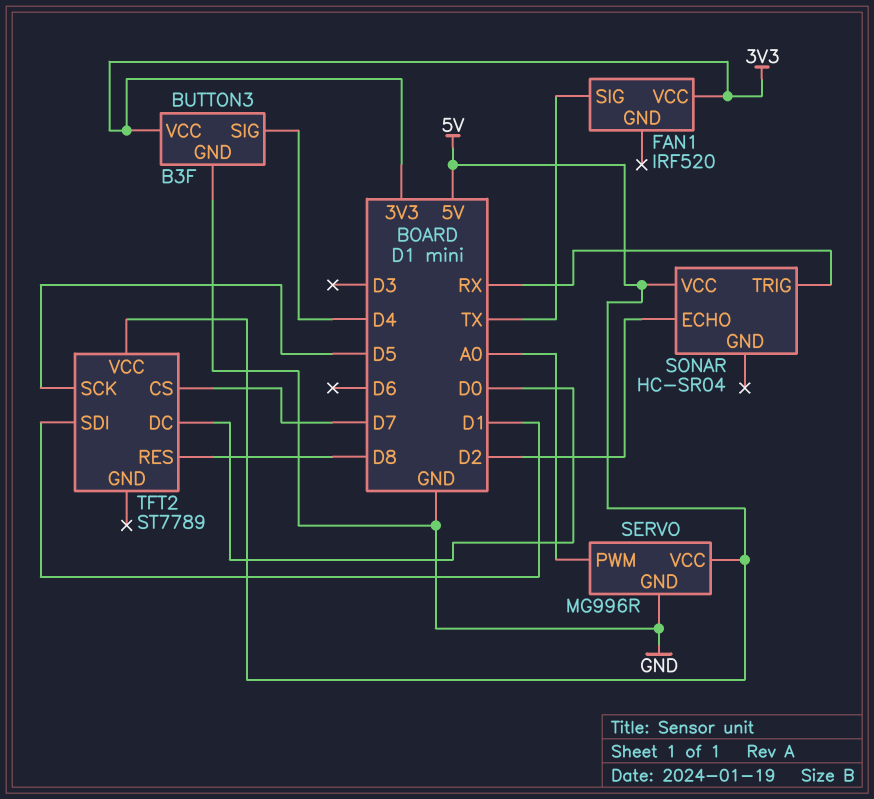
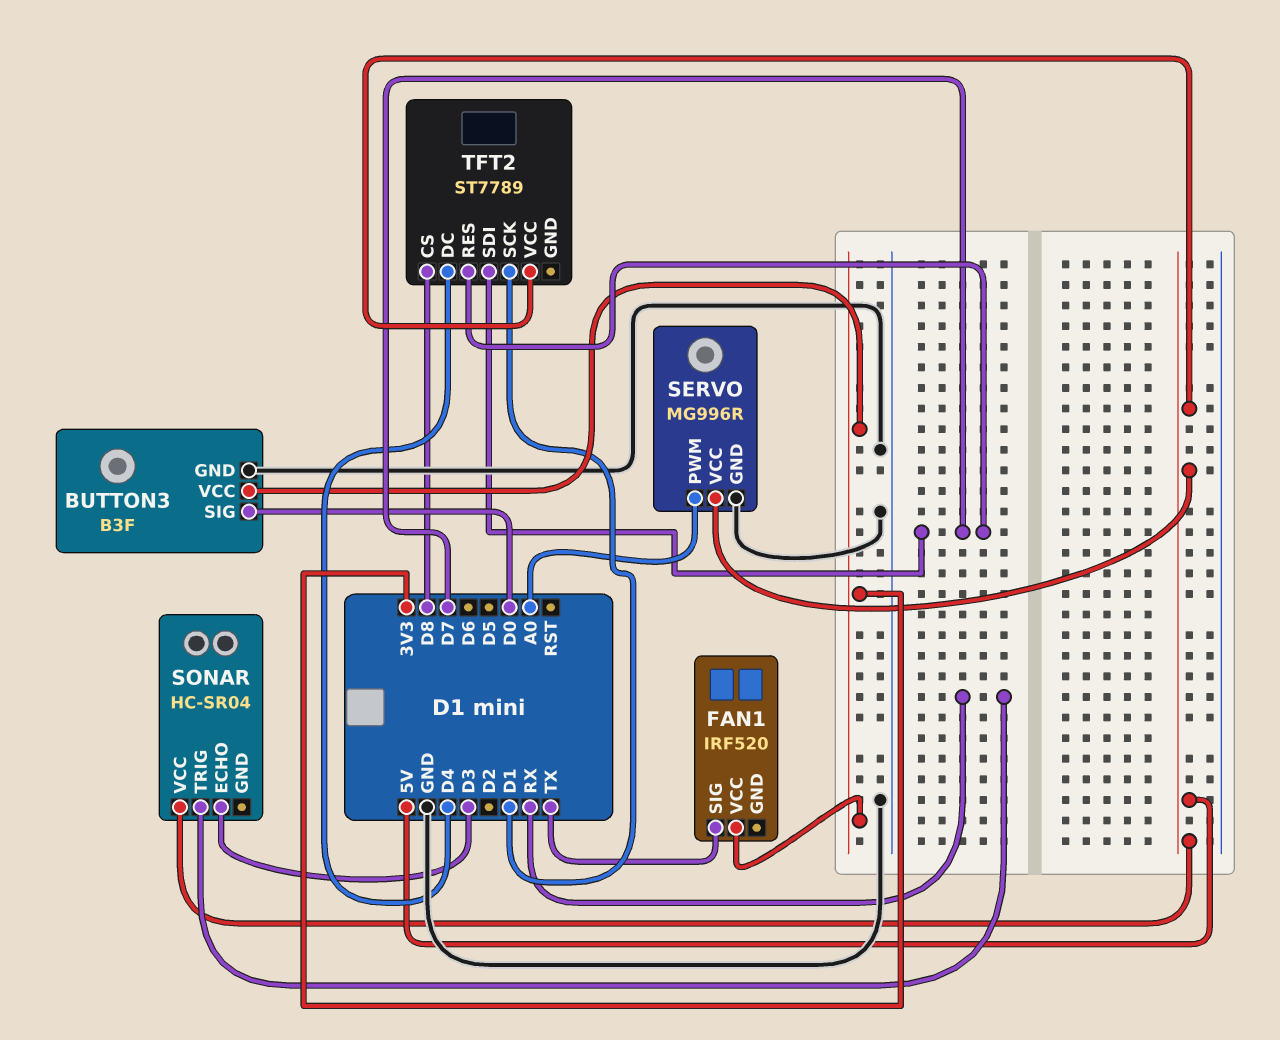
BUTTON3 pin SIG: D4 -> D0
SONAR pin ECHO: D2 -> D3
TFT2 pin CS: D7 -> D8
TFT2 pin DC: D0 -> D4
TFT2 pin RES: D8 -> D7
TFT2 pin SCK: D5 -> D1
TFT2 pin SDI: D1 -> D7

